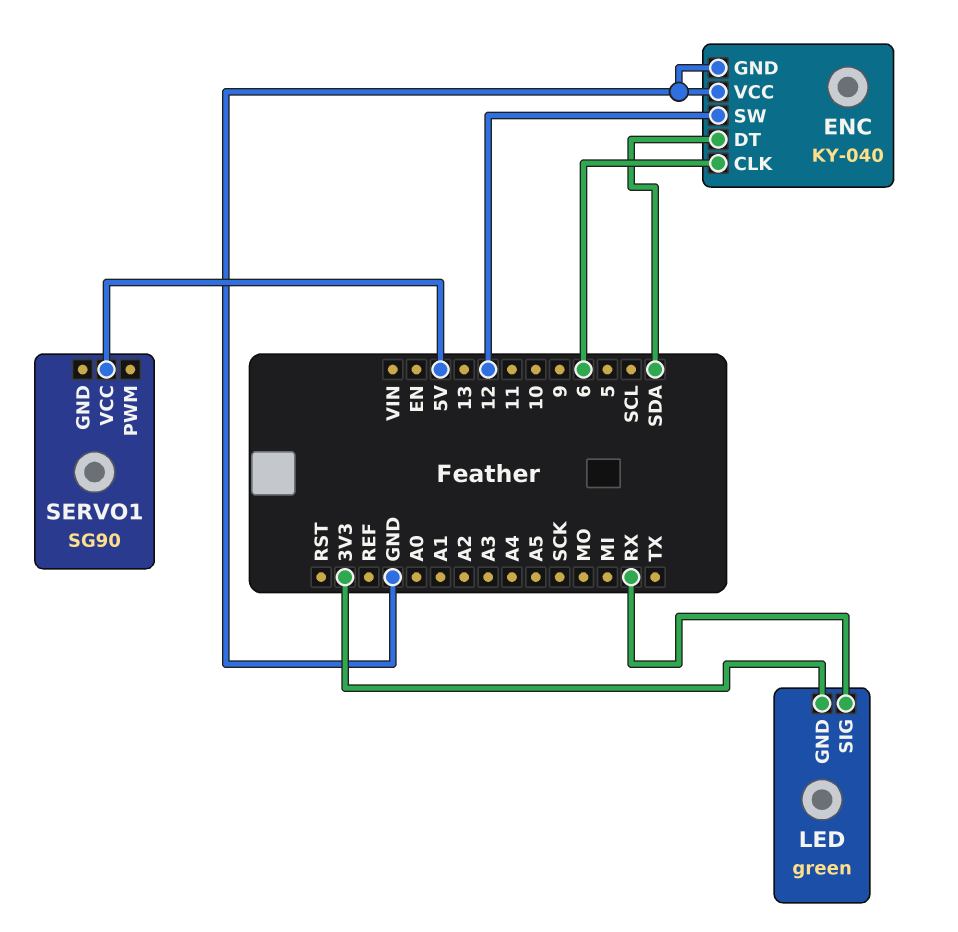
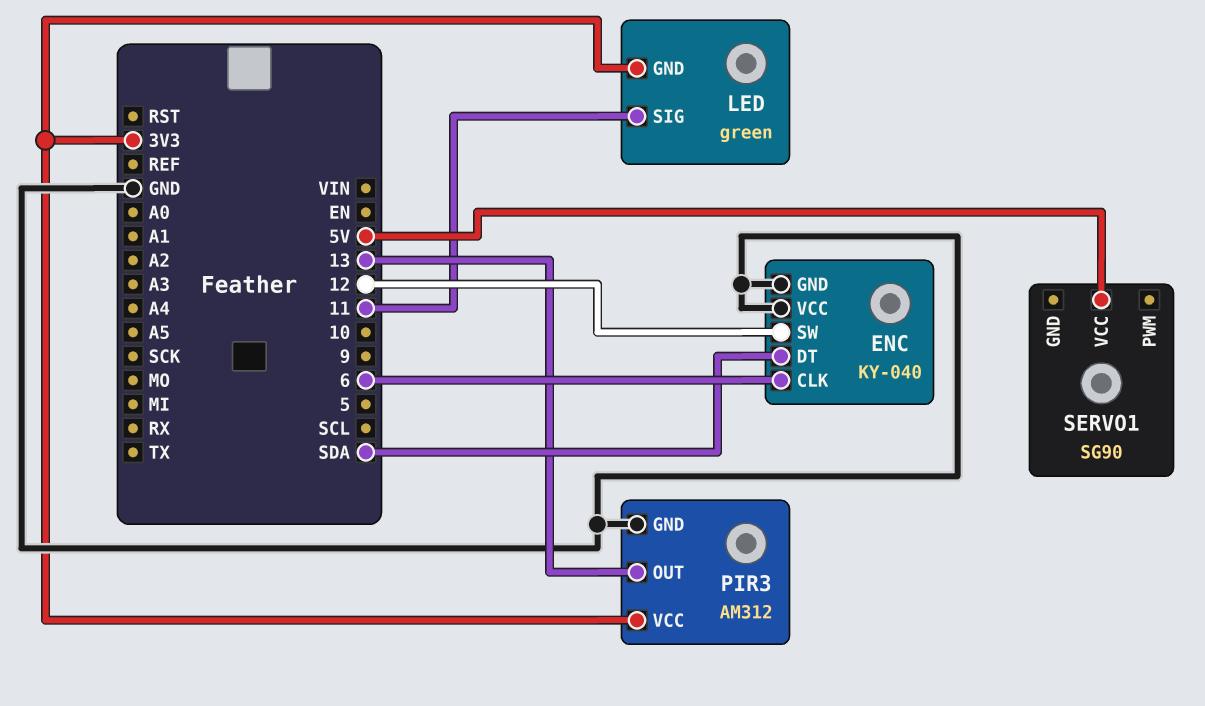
LED pin SIG: RX -> 11
PIR3: none -> AM312
PIR3 pin GND: none -> GND
PIR3 pin OUT: none -> 13
PIR3 pin VCC: none -> 3V3

